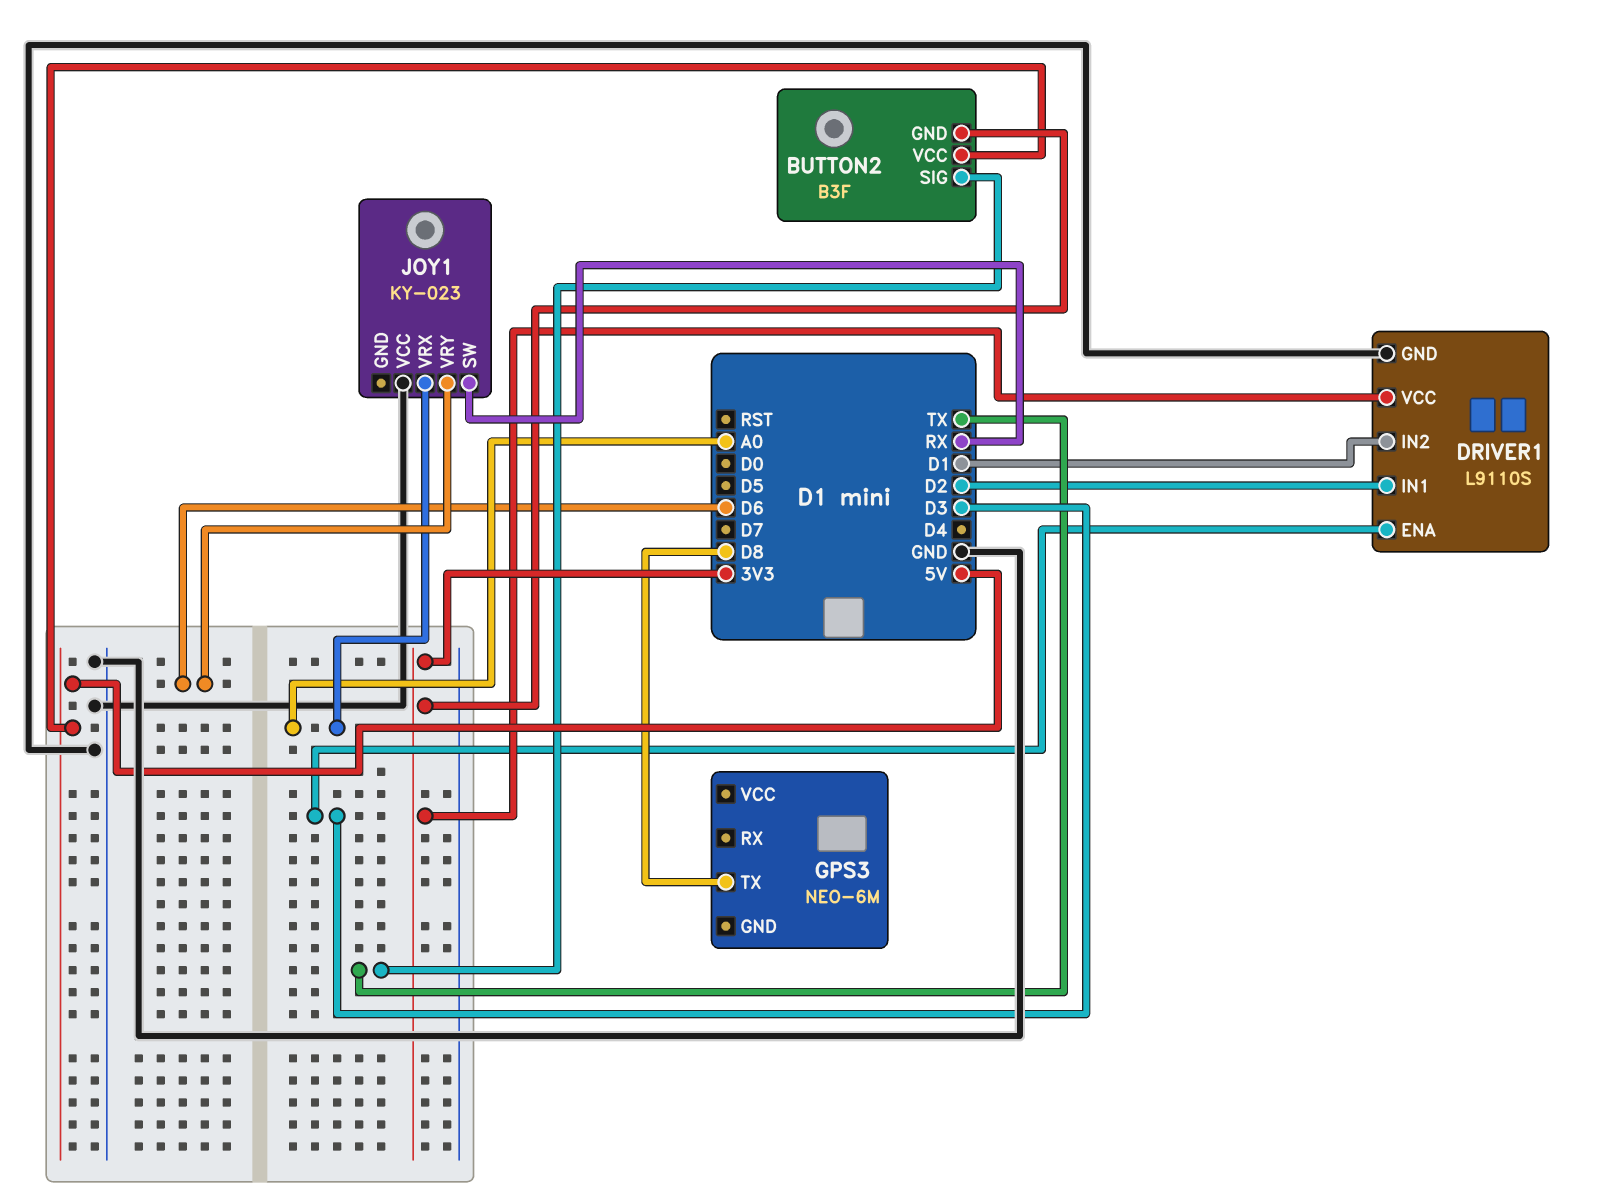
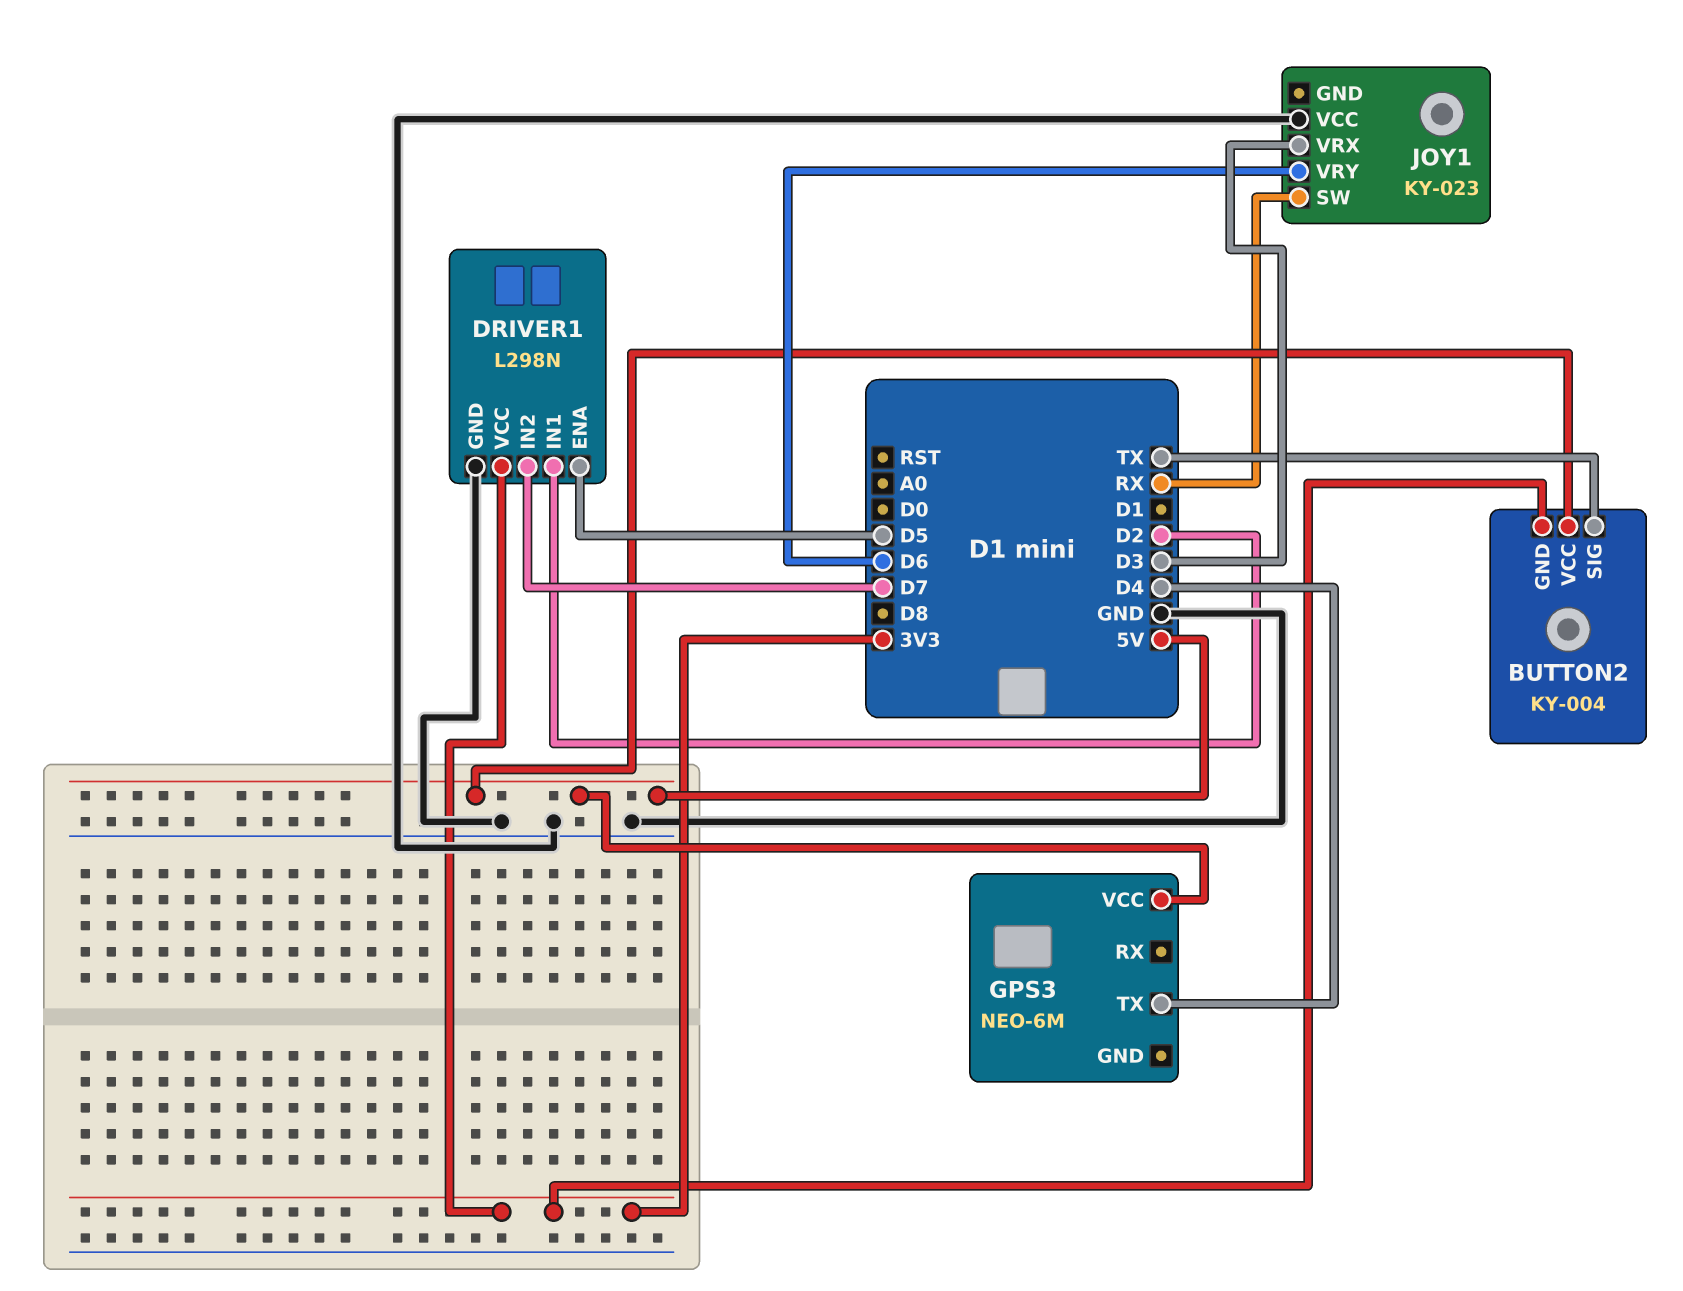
BUTTON2: B3F -> KY-004
DRIVER1: L9110S -> L298N
DRIVER1 pin ENA: D3 -> D5
DRIVER1 pin IN2: D1 -> D7
GPS3 pin TX: D8 -> D4
GPS3 pin VCC: none -> 5V
JOY1 pin VRX: A0 -> D3

